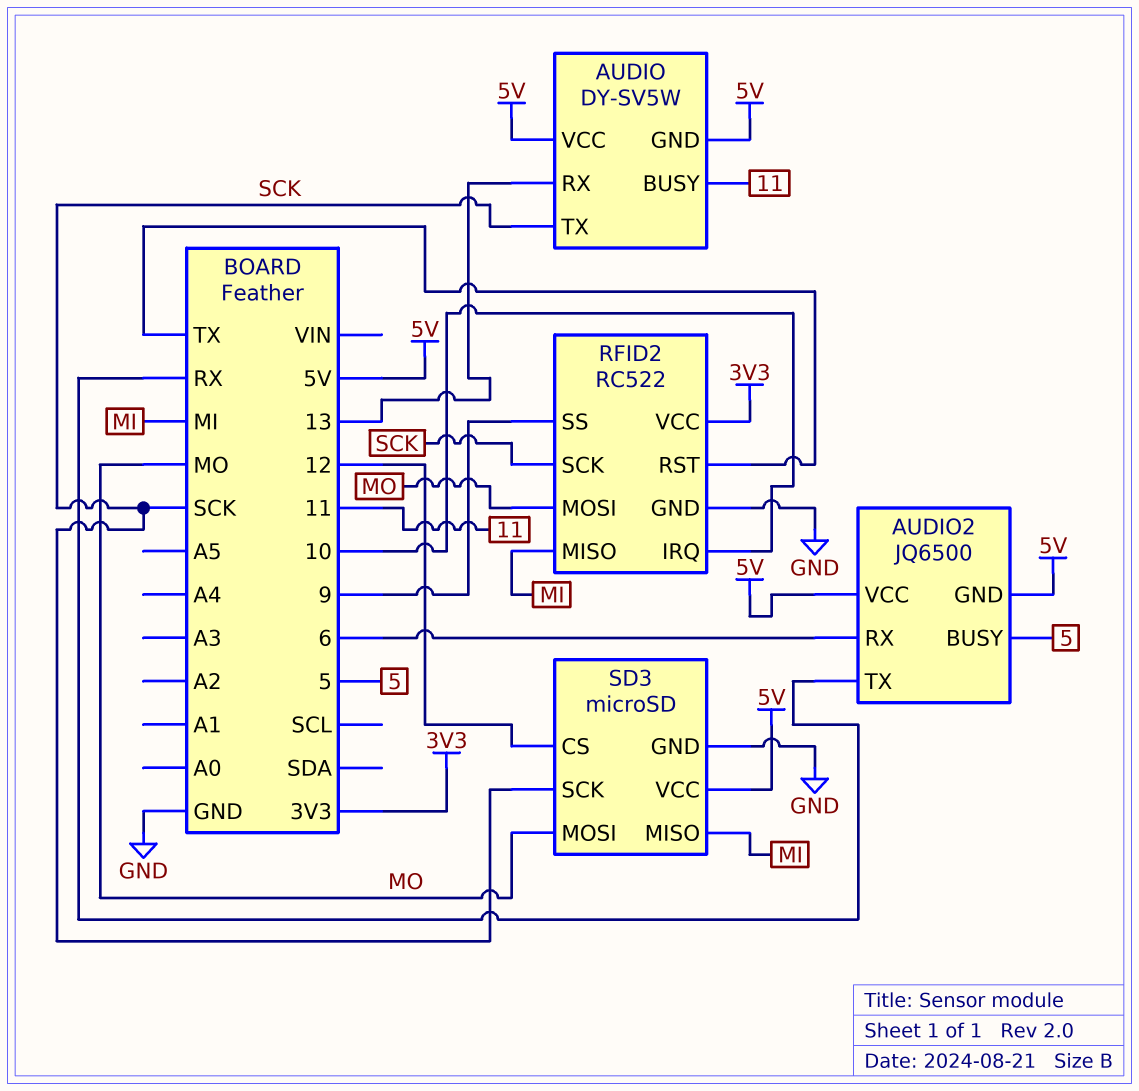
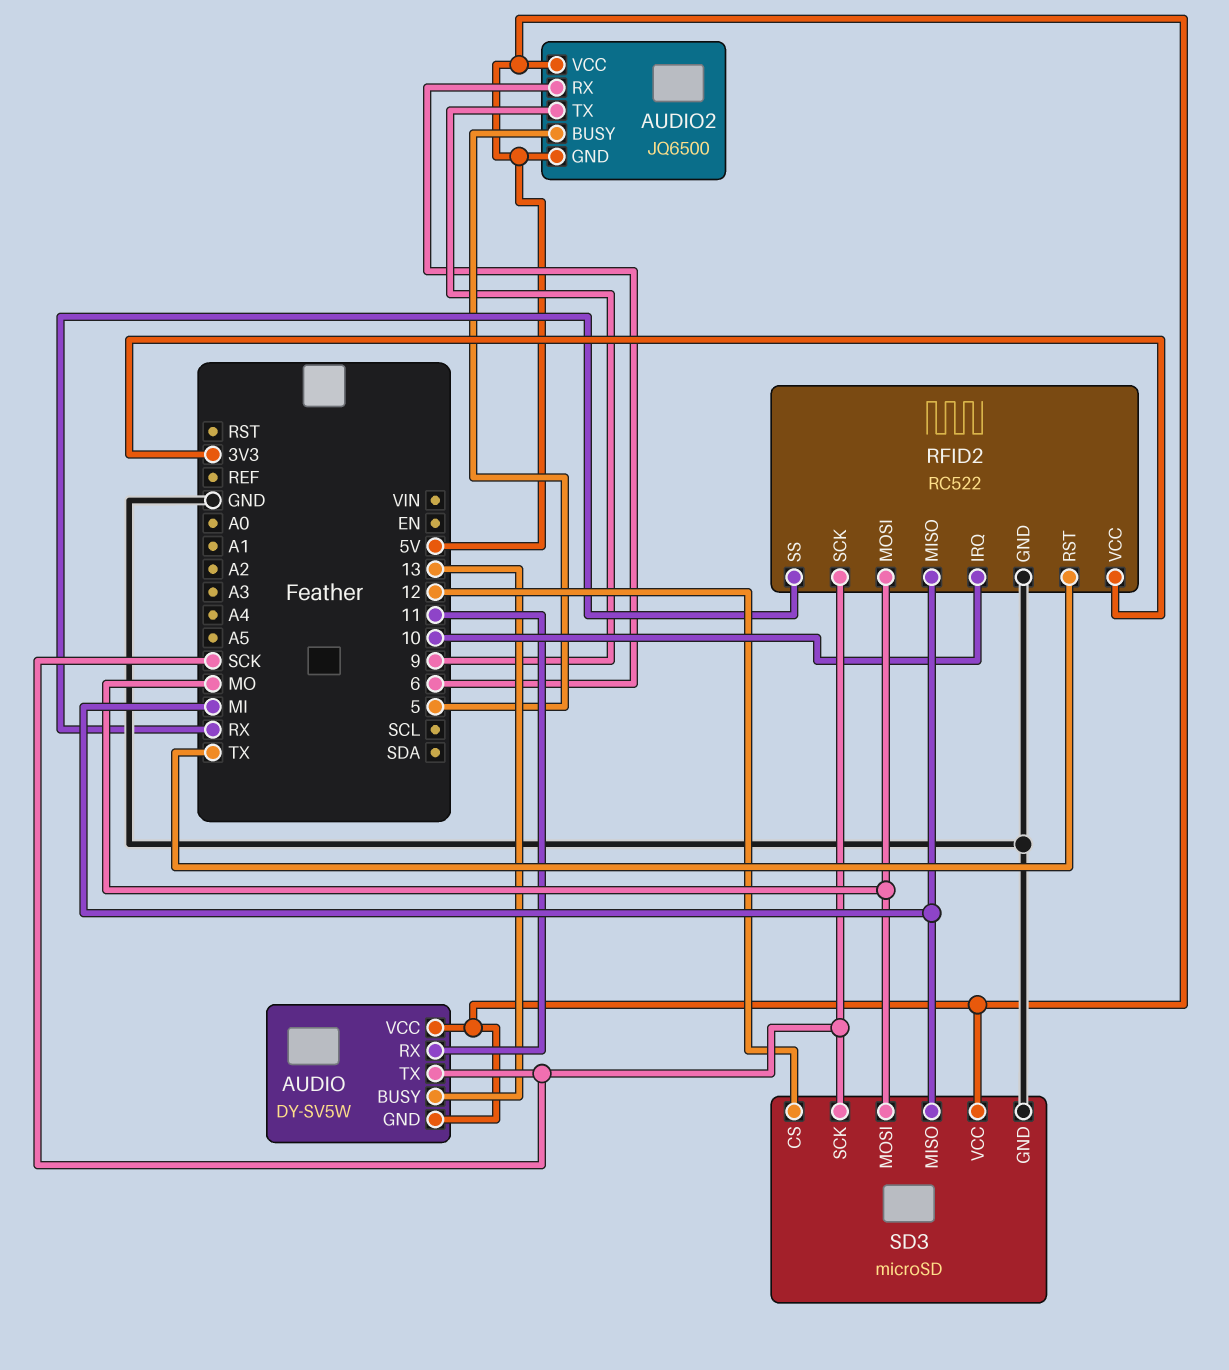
AUDIO pin BUSY: 11 -> 13
AUDIO pin RX: 13 -> 11
AUDIO2 pin TX: RX -> 9
RFID2 pin SS: 9 -> RX

